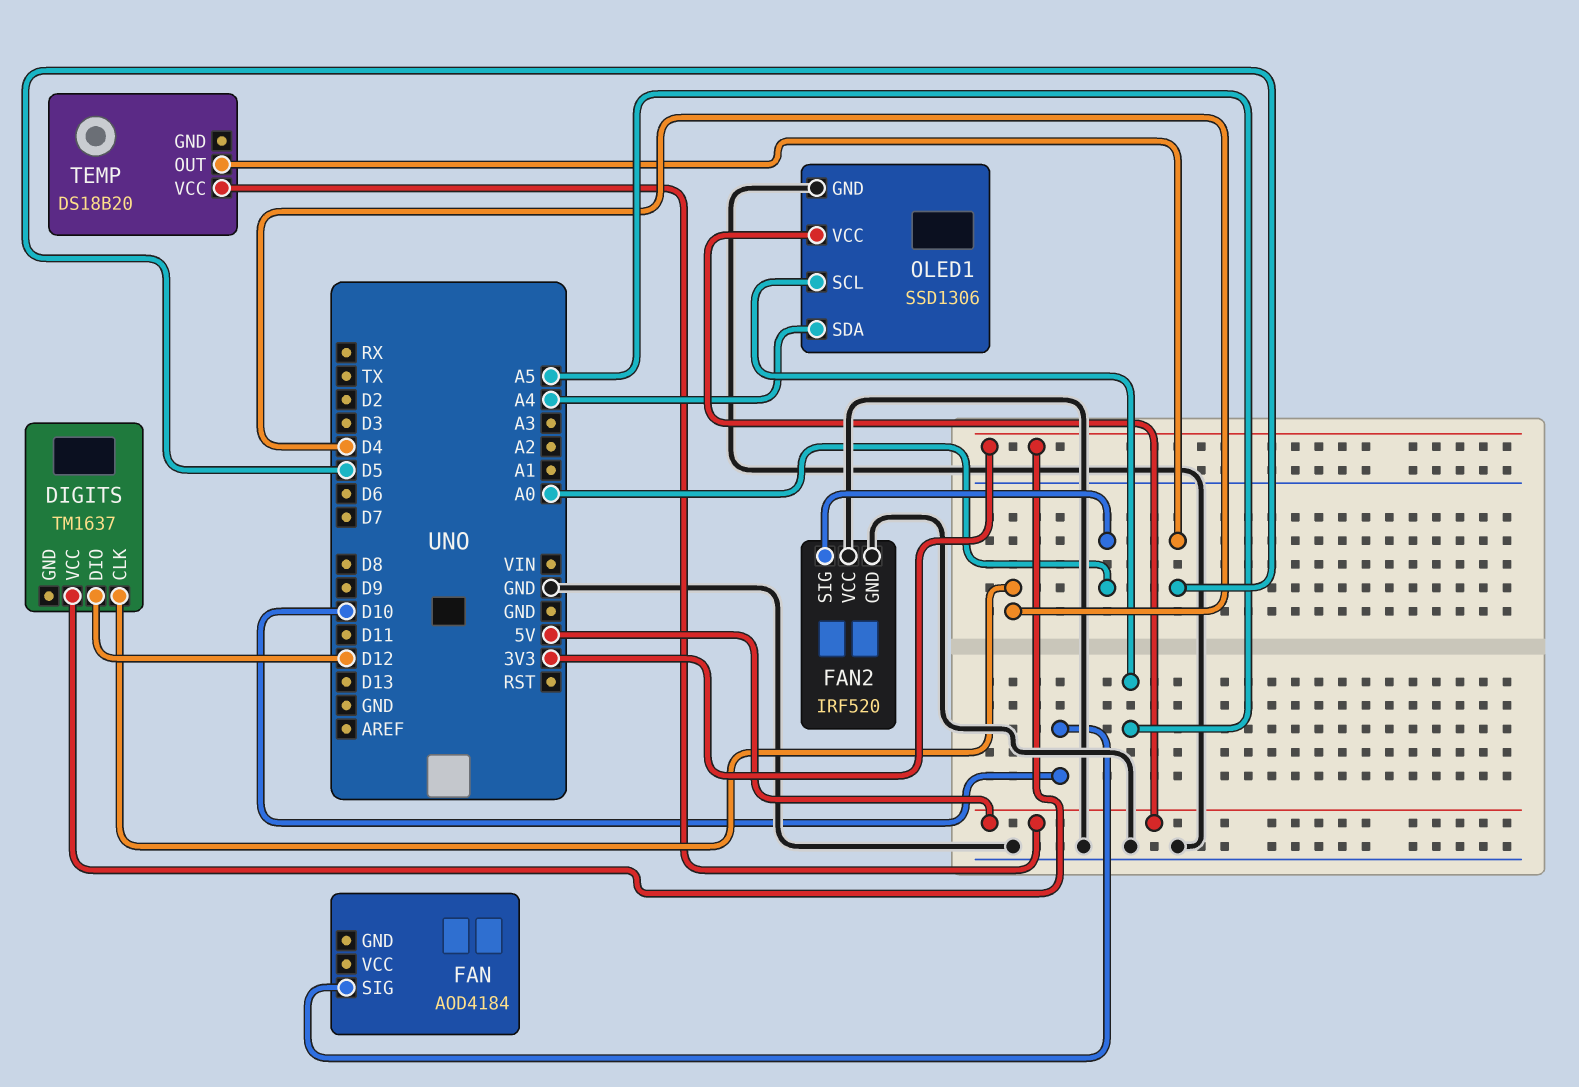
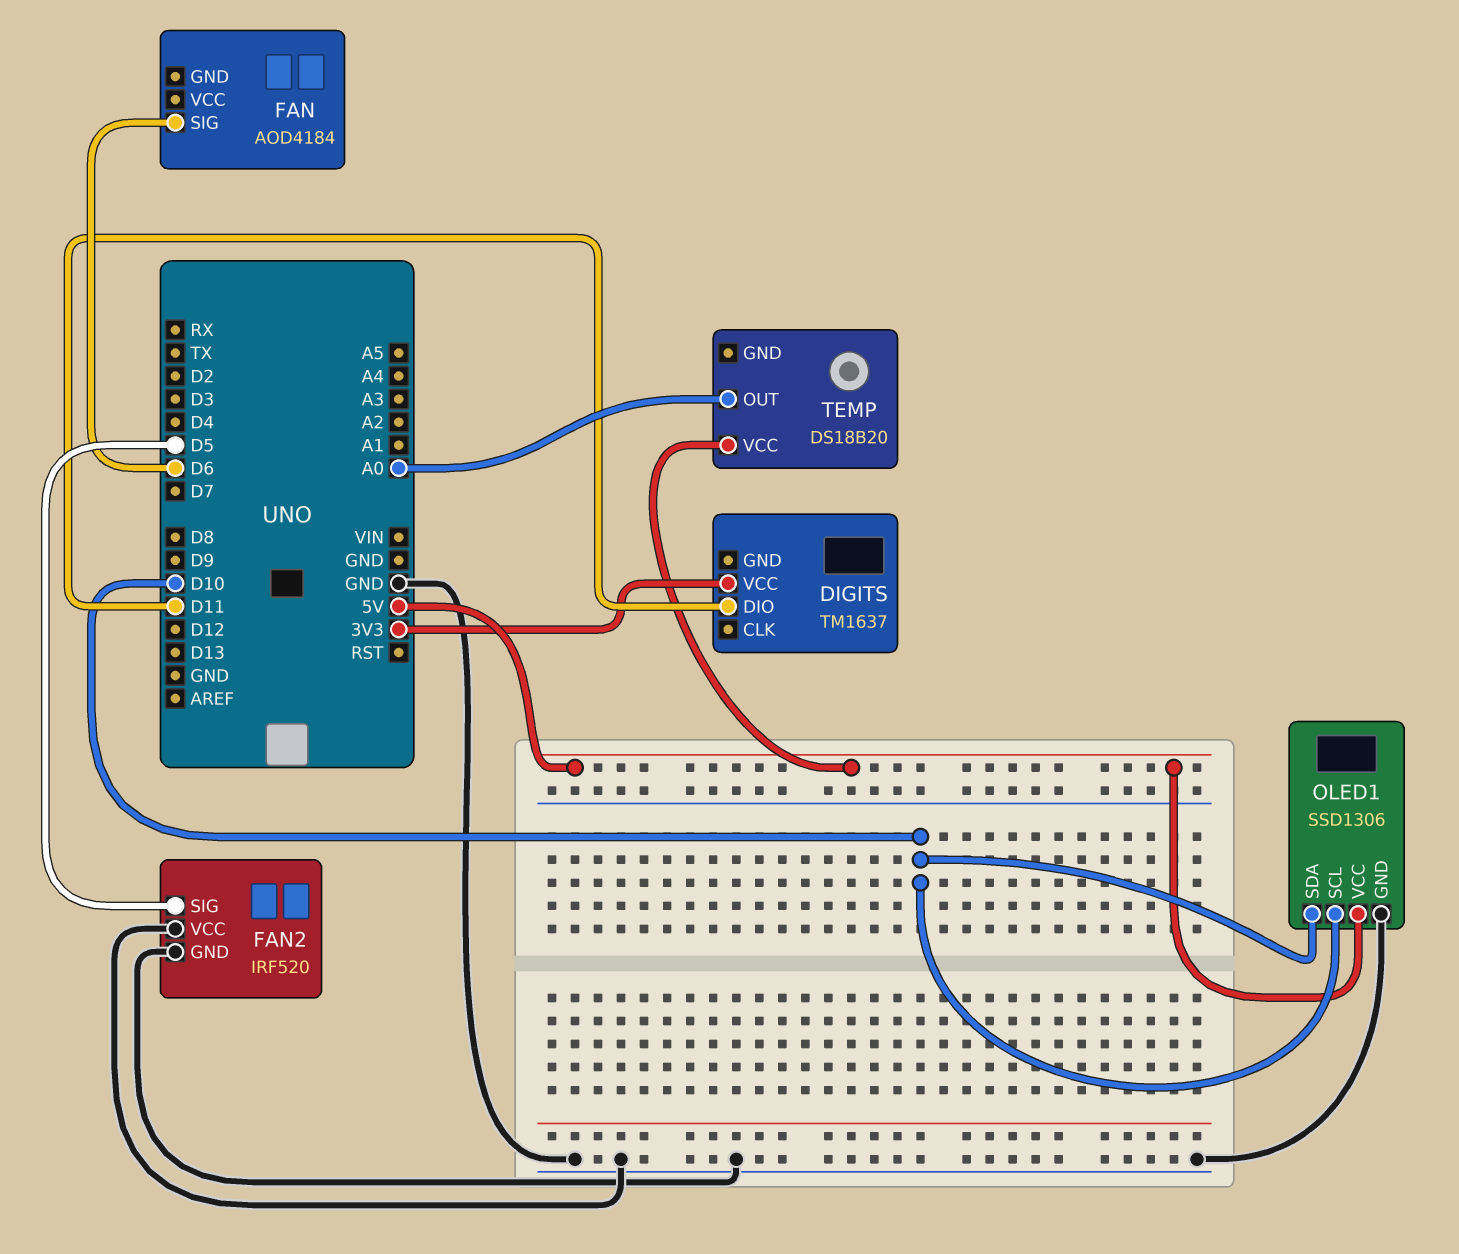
DIGITS pin CLK: D4 -> none
DIGITS pin DIO: D12 -> D11
FAN pin SIG: D10 -> D6
FAN2 pin SIG: A0 -> D5
OLED1 pin SCL: A5 -> D10
OLED1 pin SDA: A4 -> D10
TEMP pin OUT: D5 -> A0

